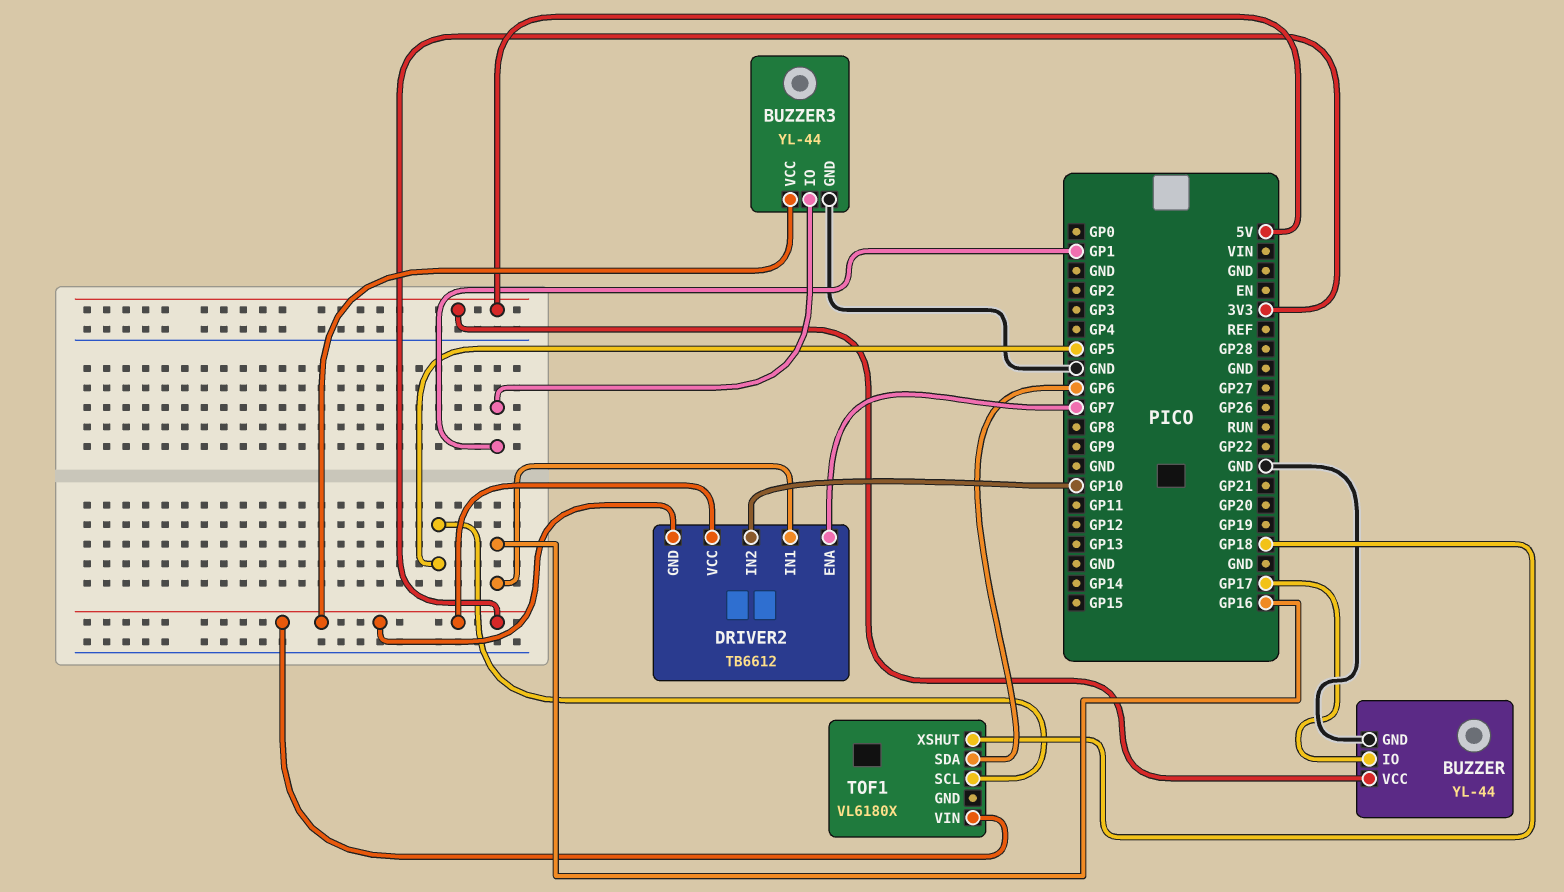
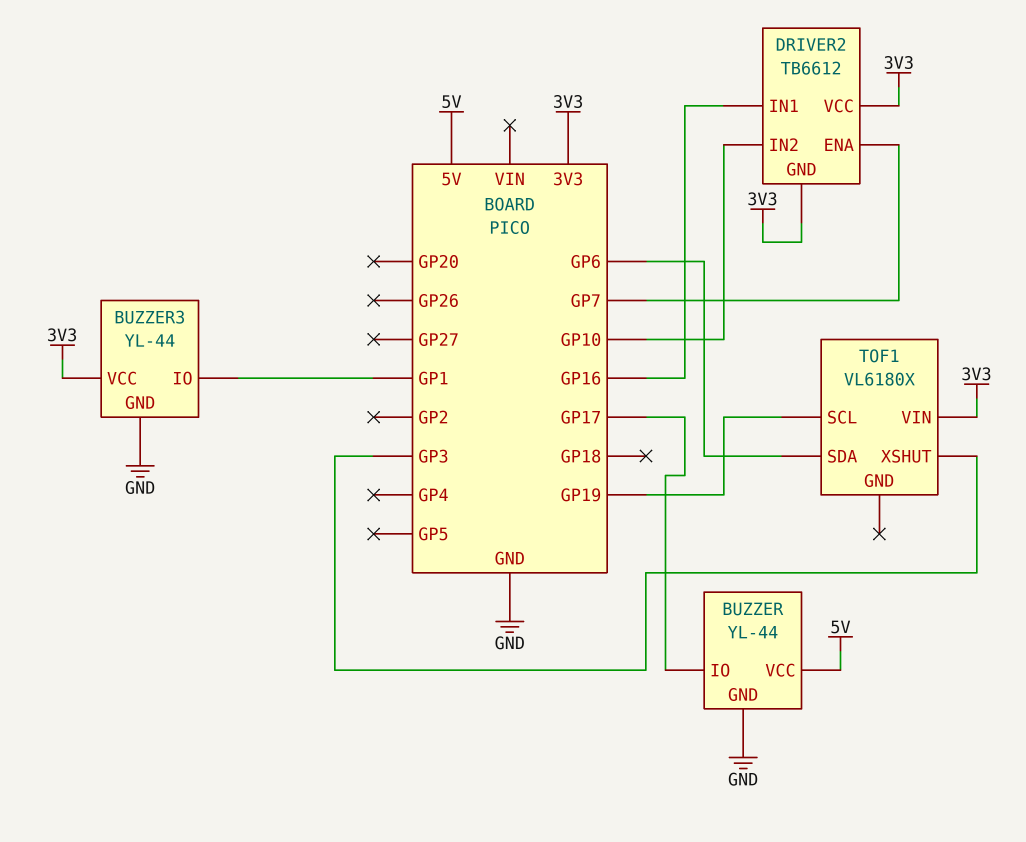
TOF1 pin SCL: GP5 -> GP19
TOF1 pin XSHUT: GP18 -> GP3

